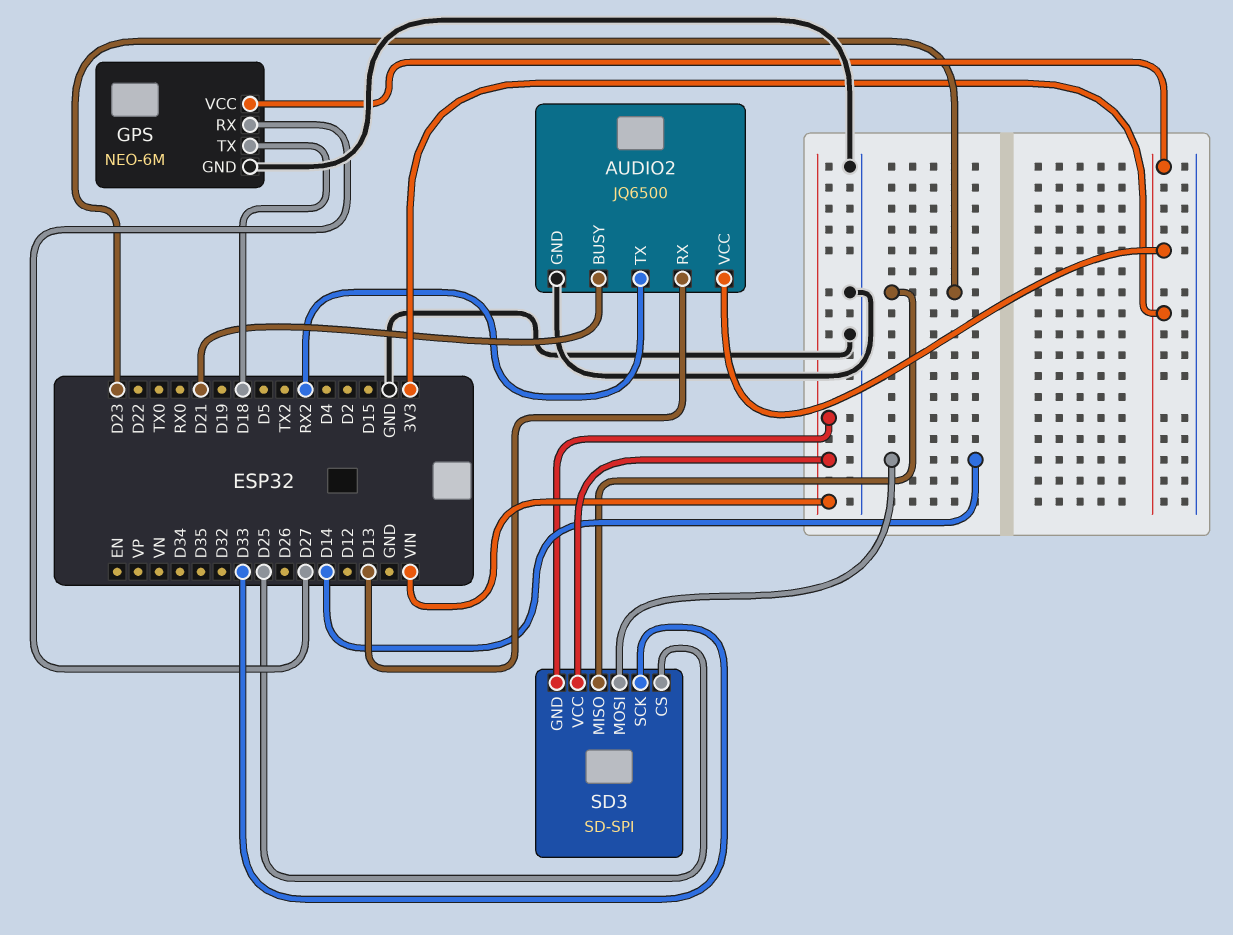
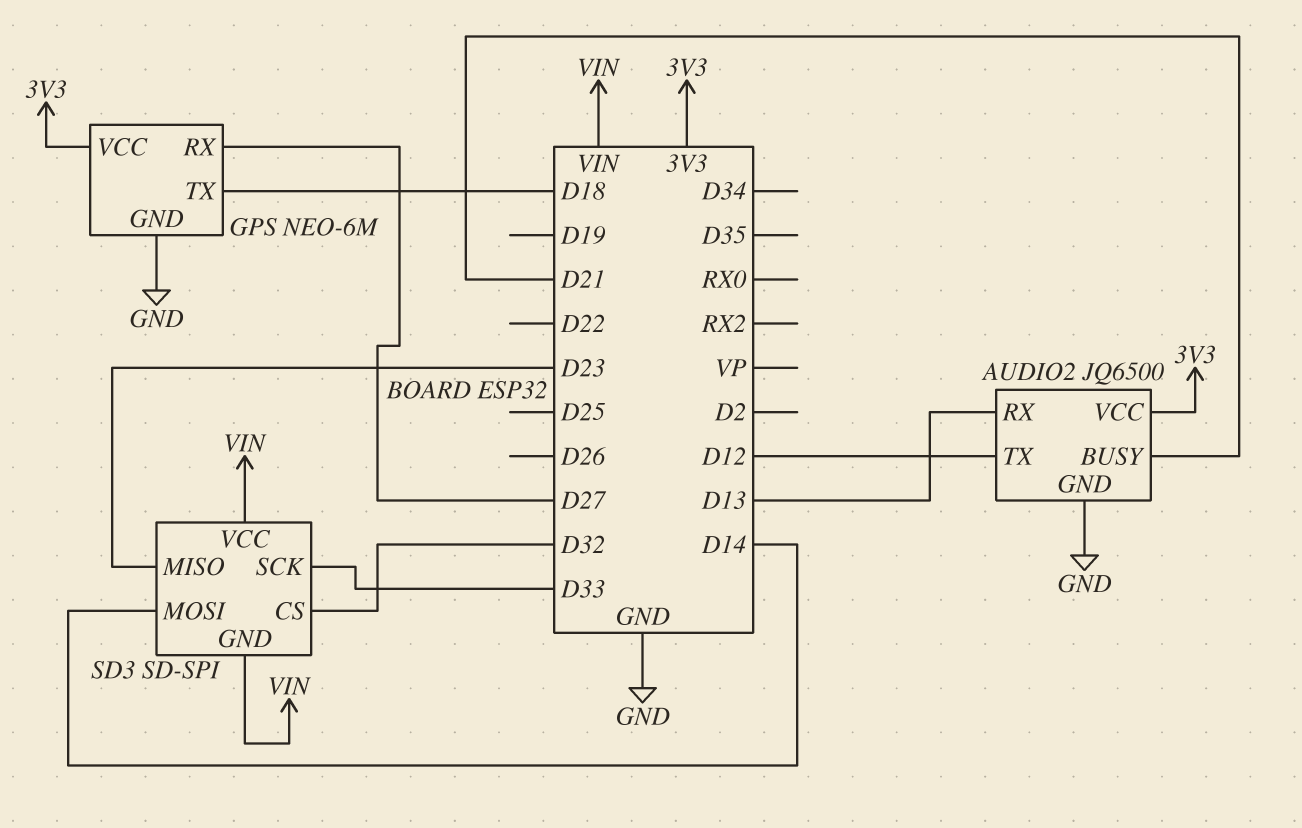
AUDIO2 pin TX: RX2 -> D12
SD3 pin CS: D25 -> D32

